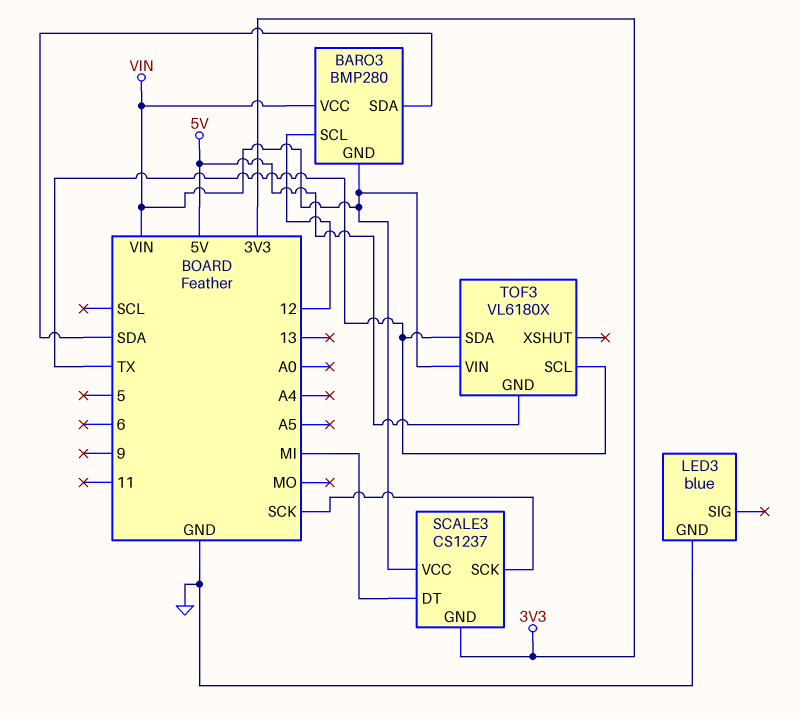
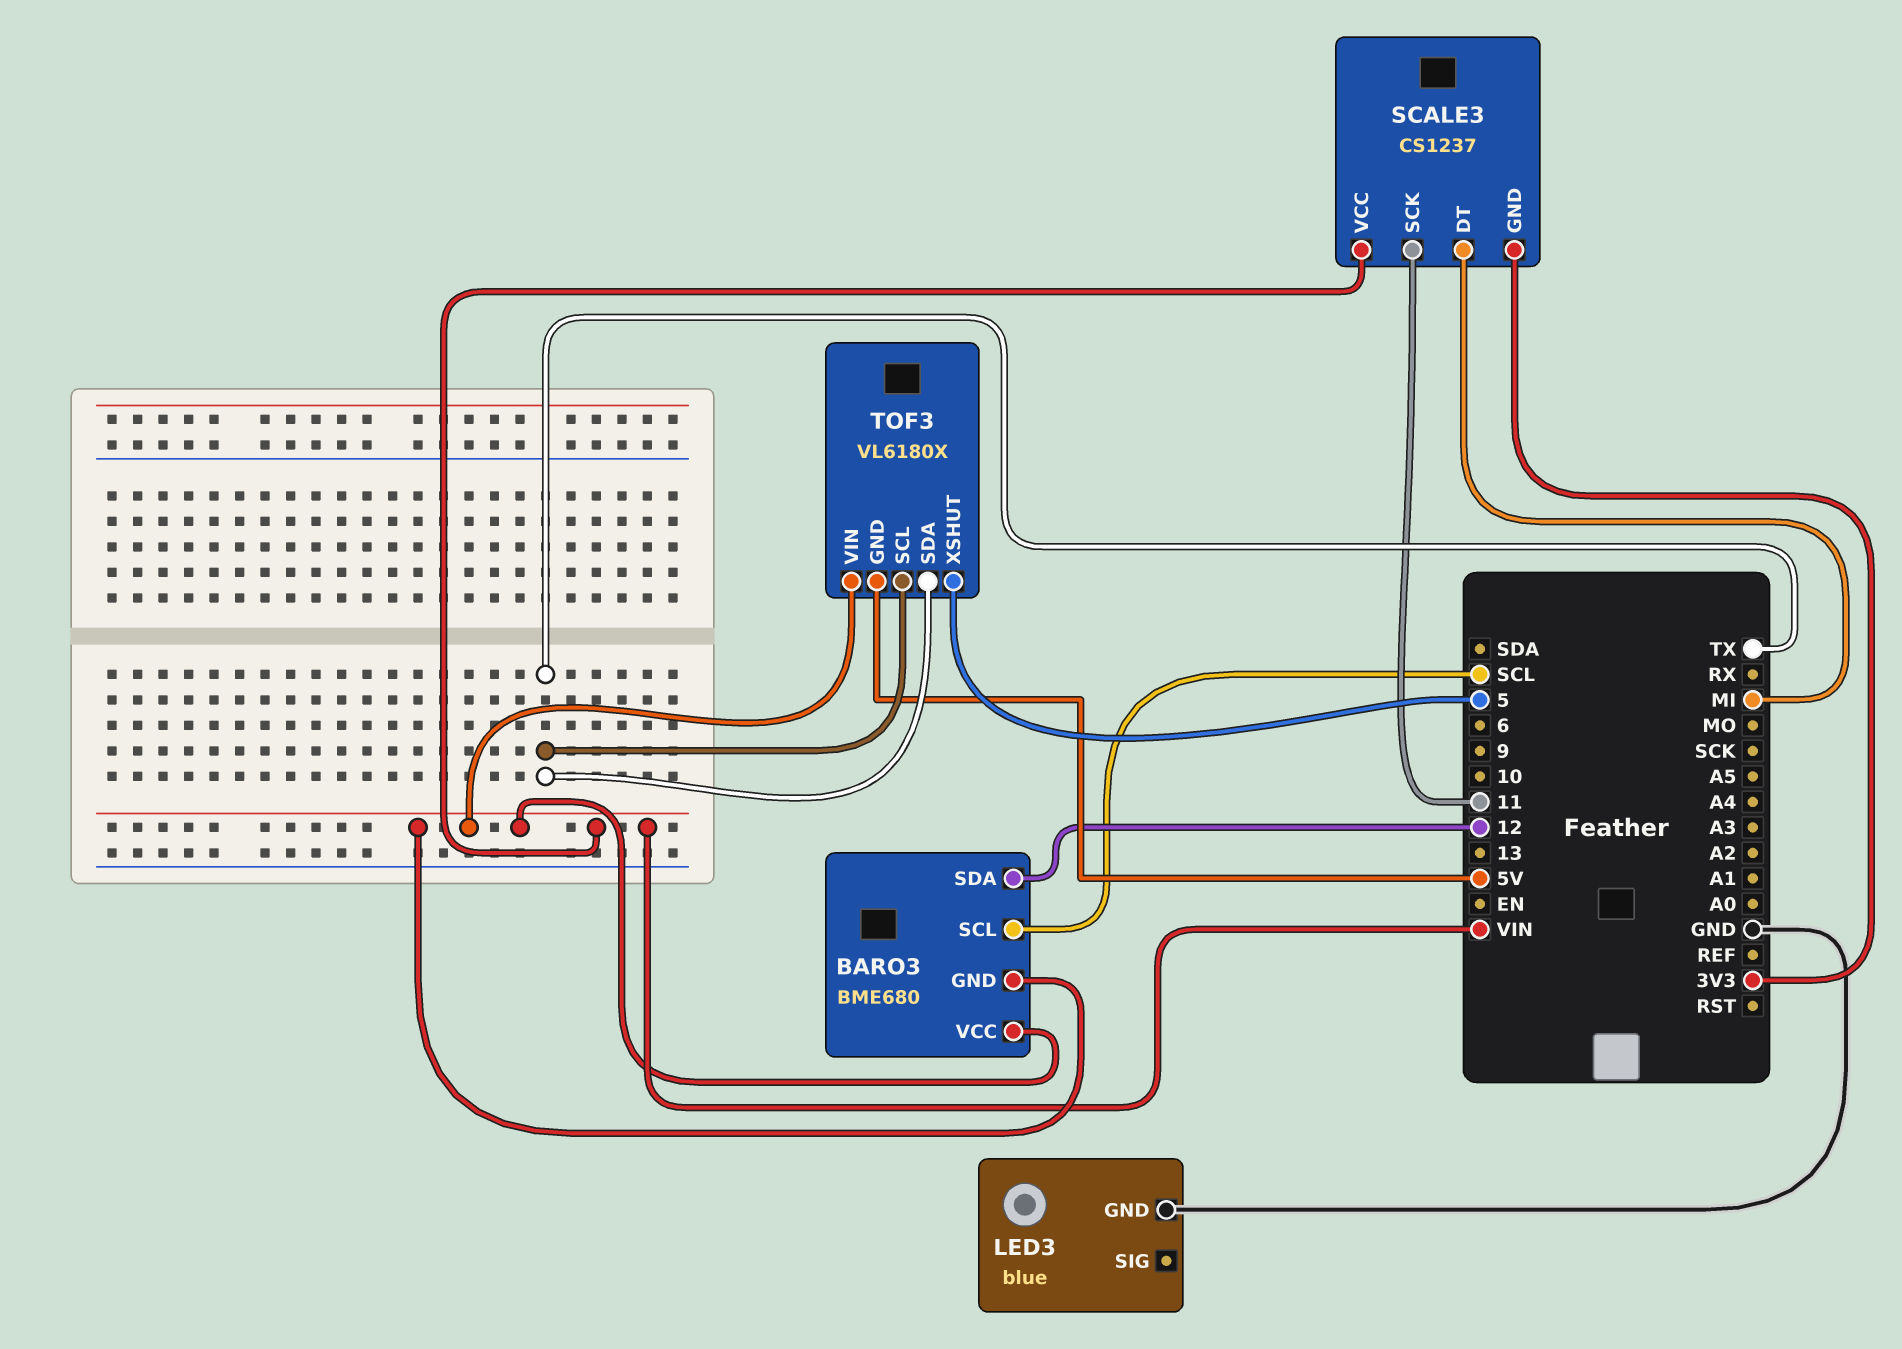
BARO3: BMP280 -> BME680
BARO3 pin SCL: 12 -> SCL
BARO3 pin SDA: SDA -> 12
SCALE3 pin SCK: SCK -> 11
TOF3 pin XSHUT: none -> 5

